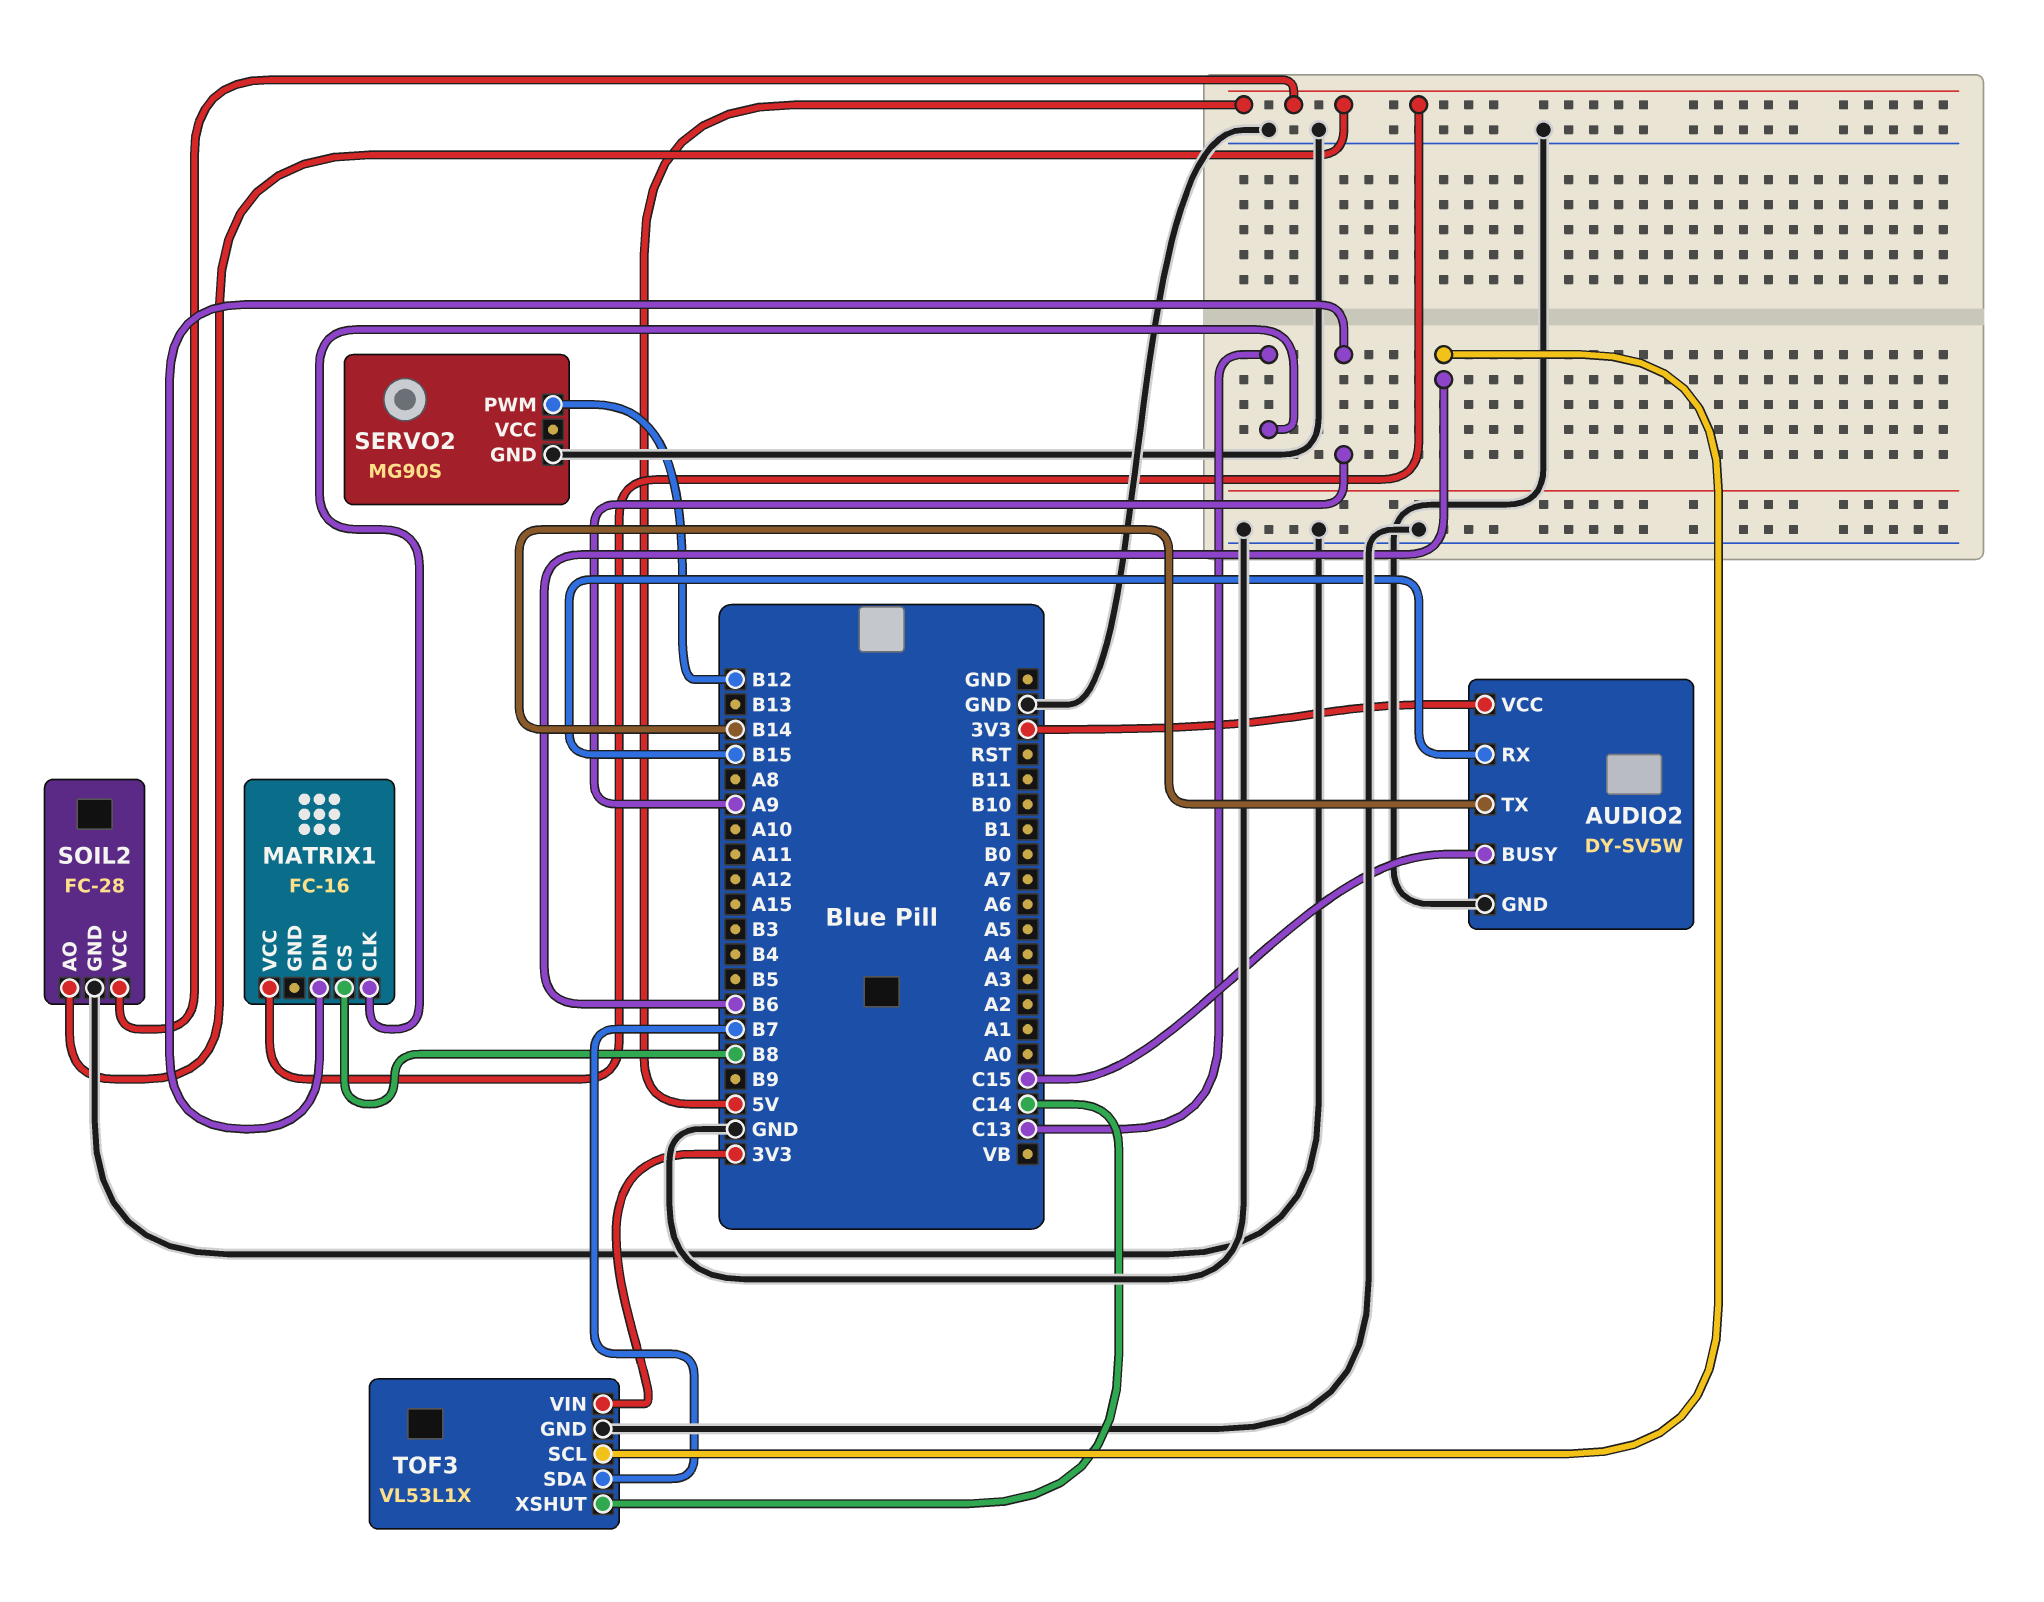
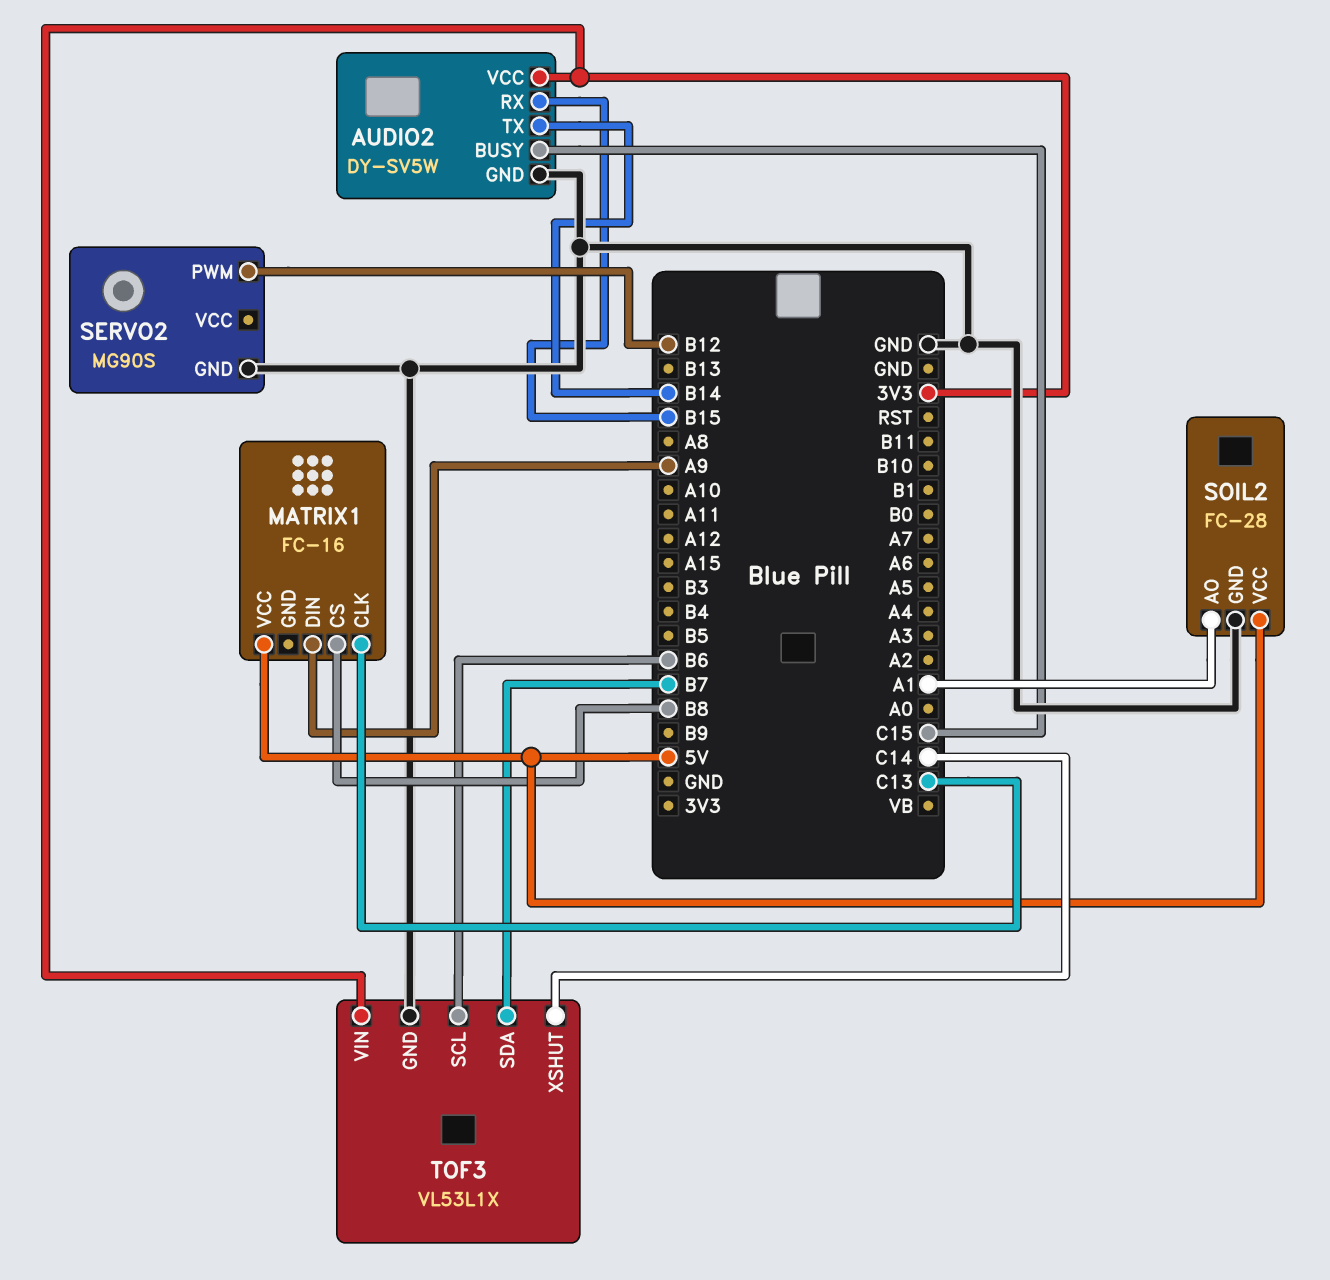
SOIL2 pin AO: 5V -> A1

